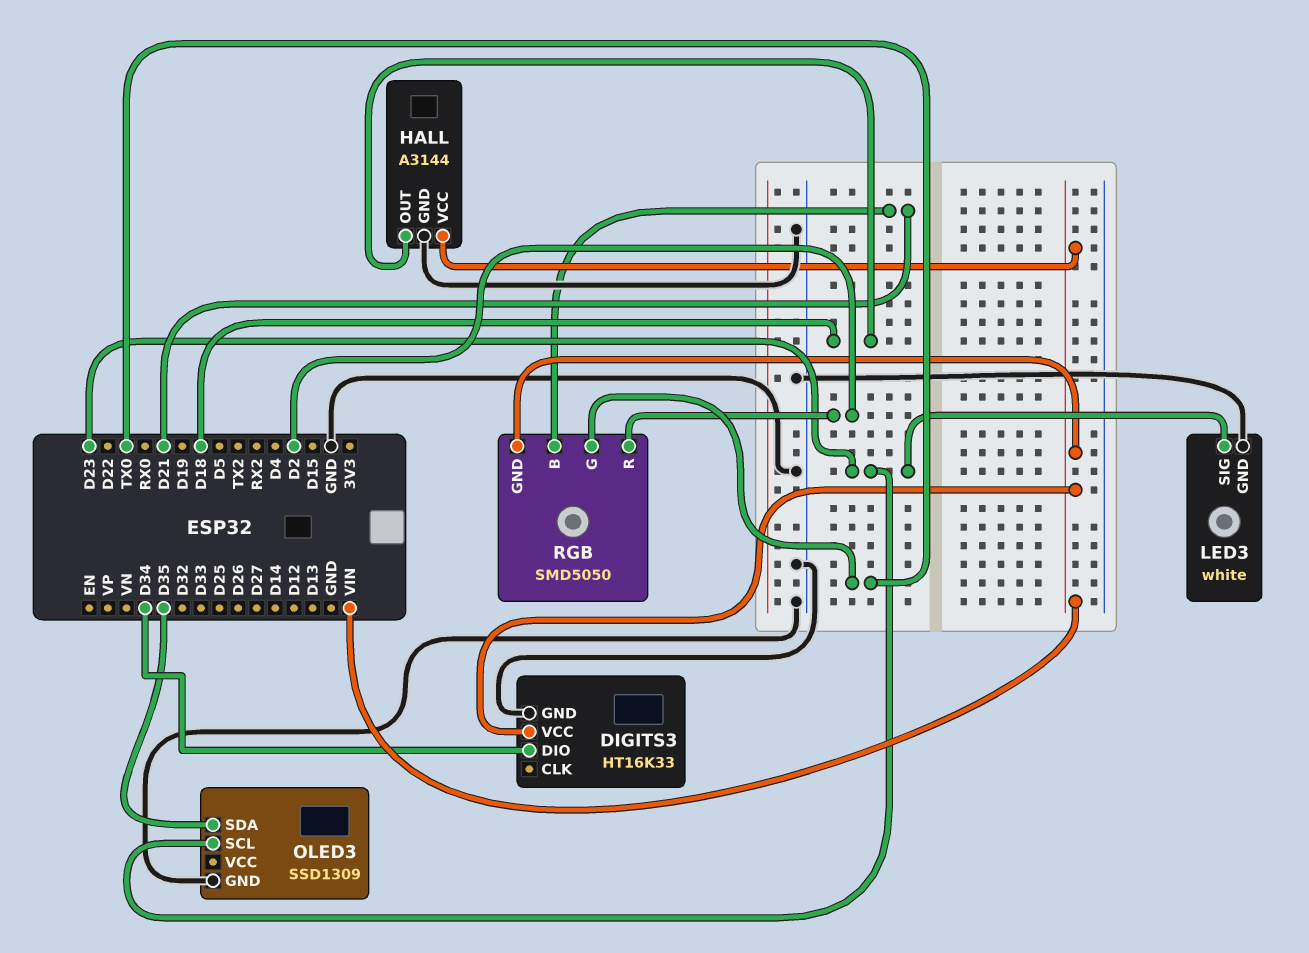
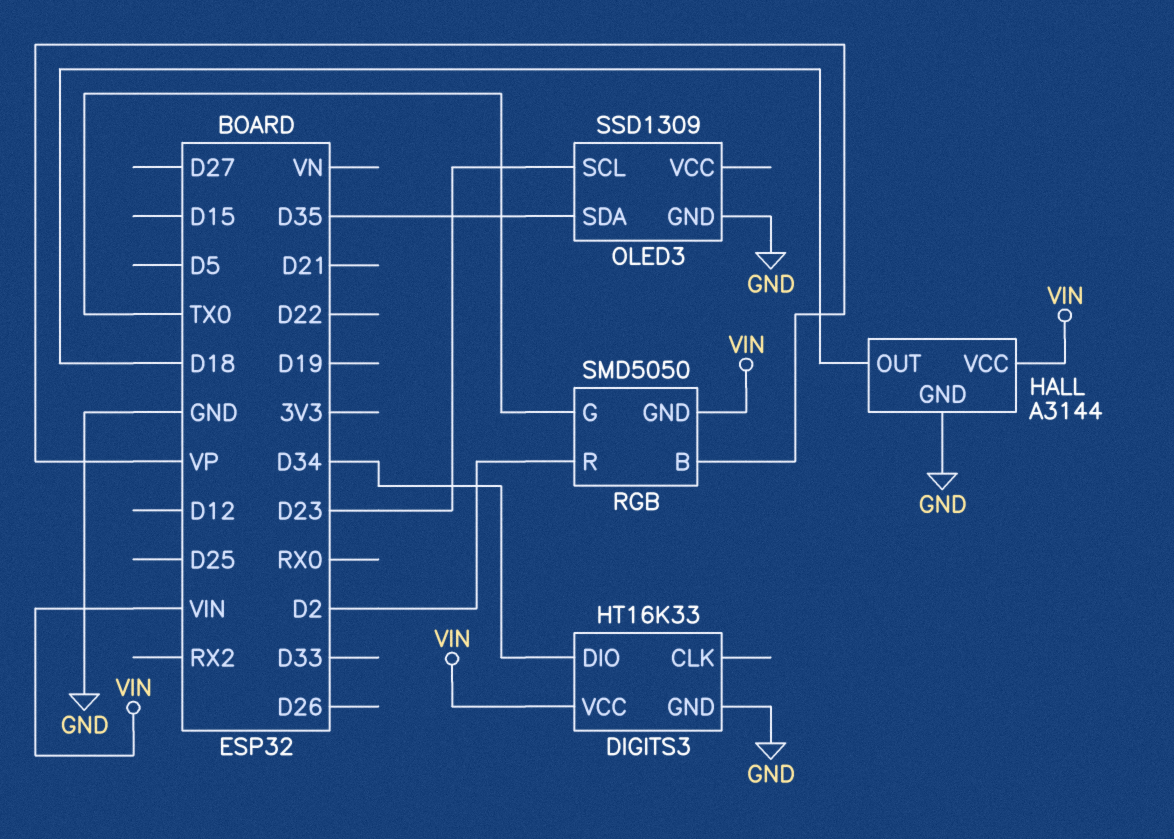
LED3: white -> none
LED3 pin GND: GND -> none
LED3 pin SIG: D23 -> none
RGB pin B: D21 -> VP

